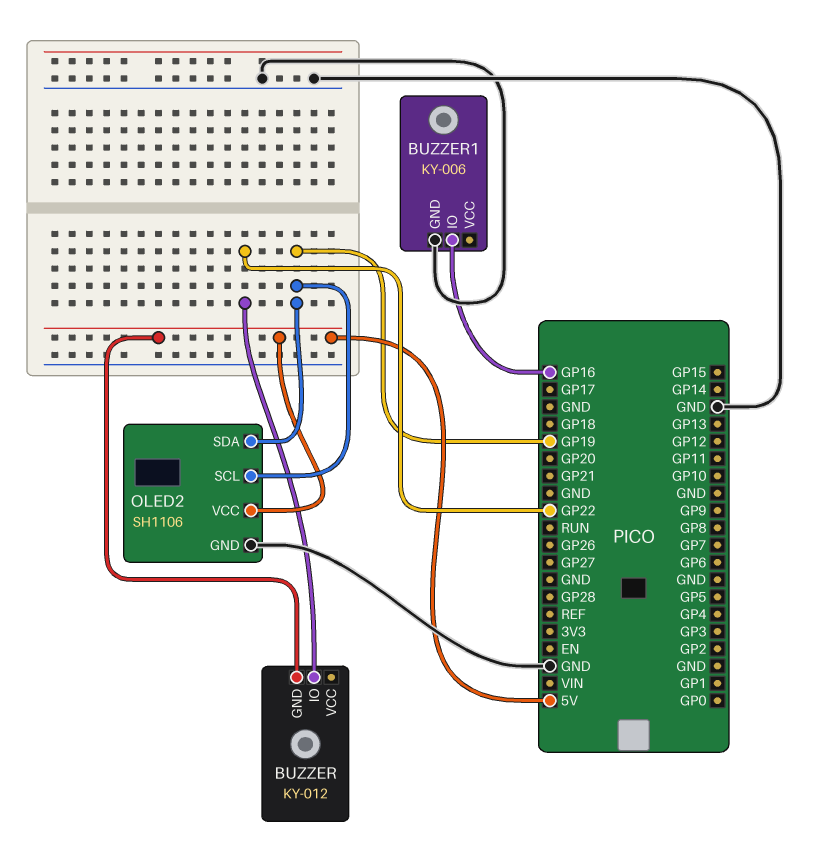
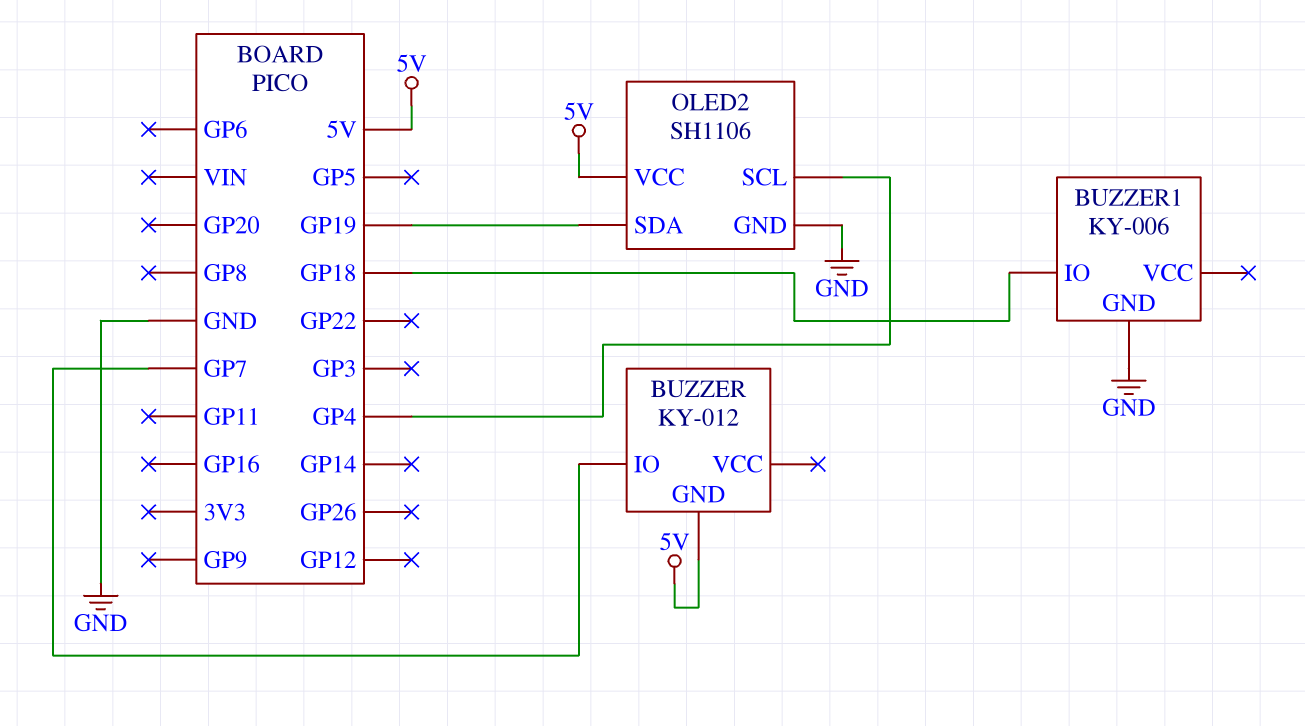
BUZZER pin IO: GP22 -> GP7
BUZZER1 pin IO: GP16 -> GP18
OLED2 pin SCL: GP19 -> GP4

